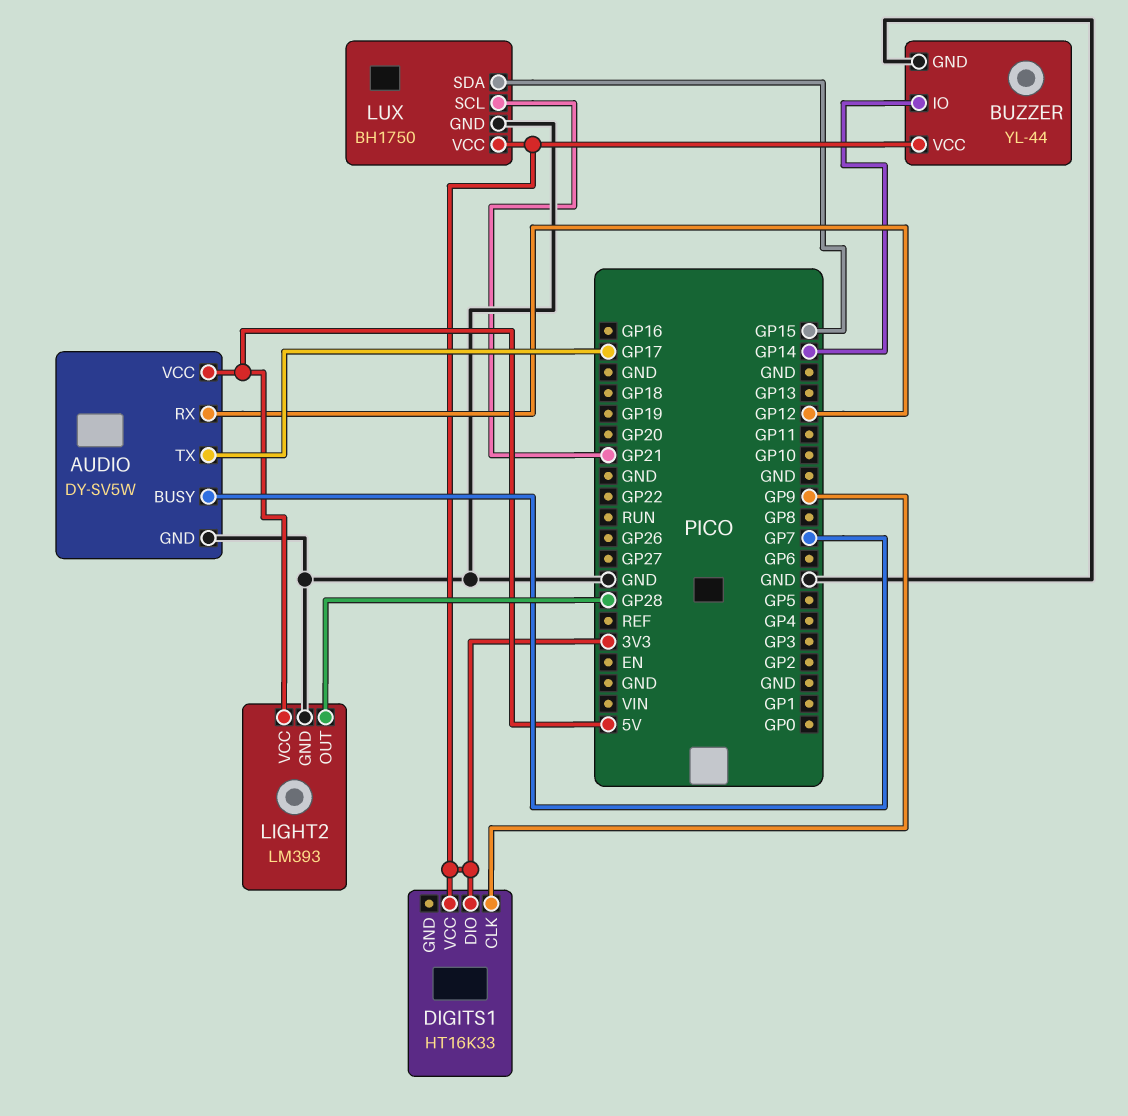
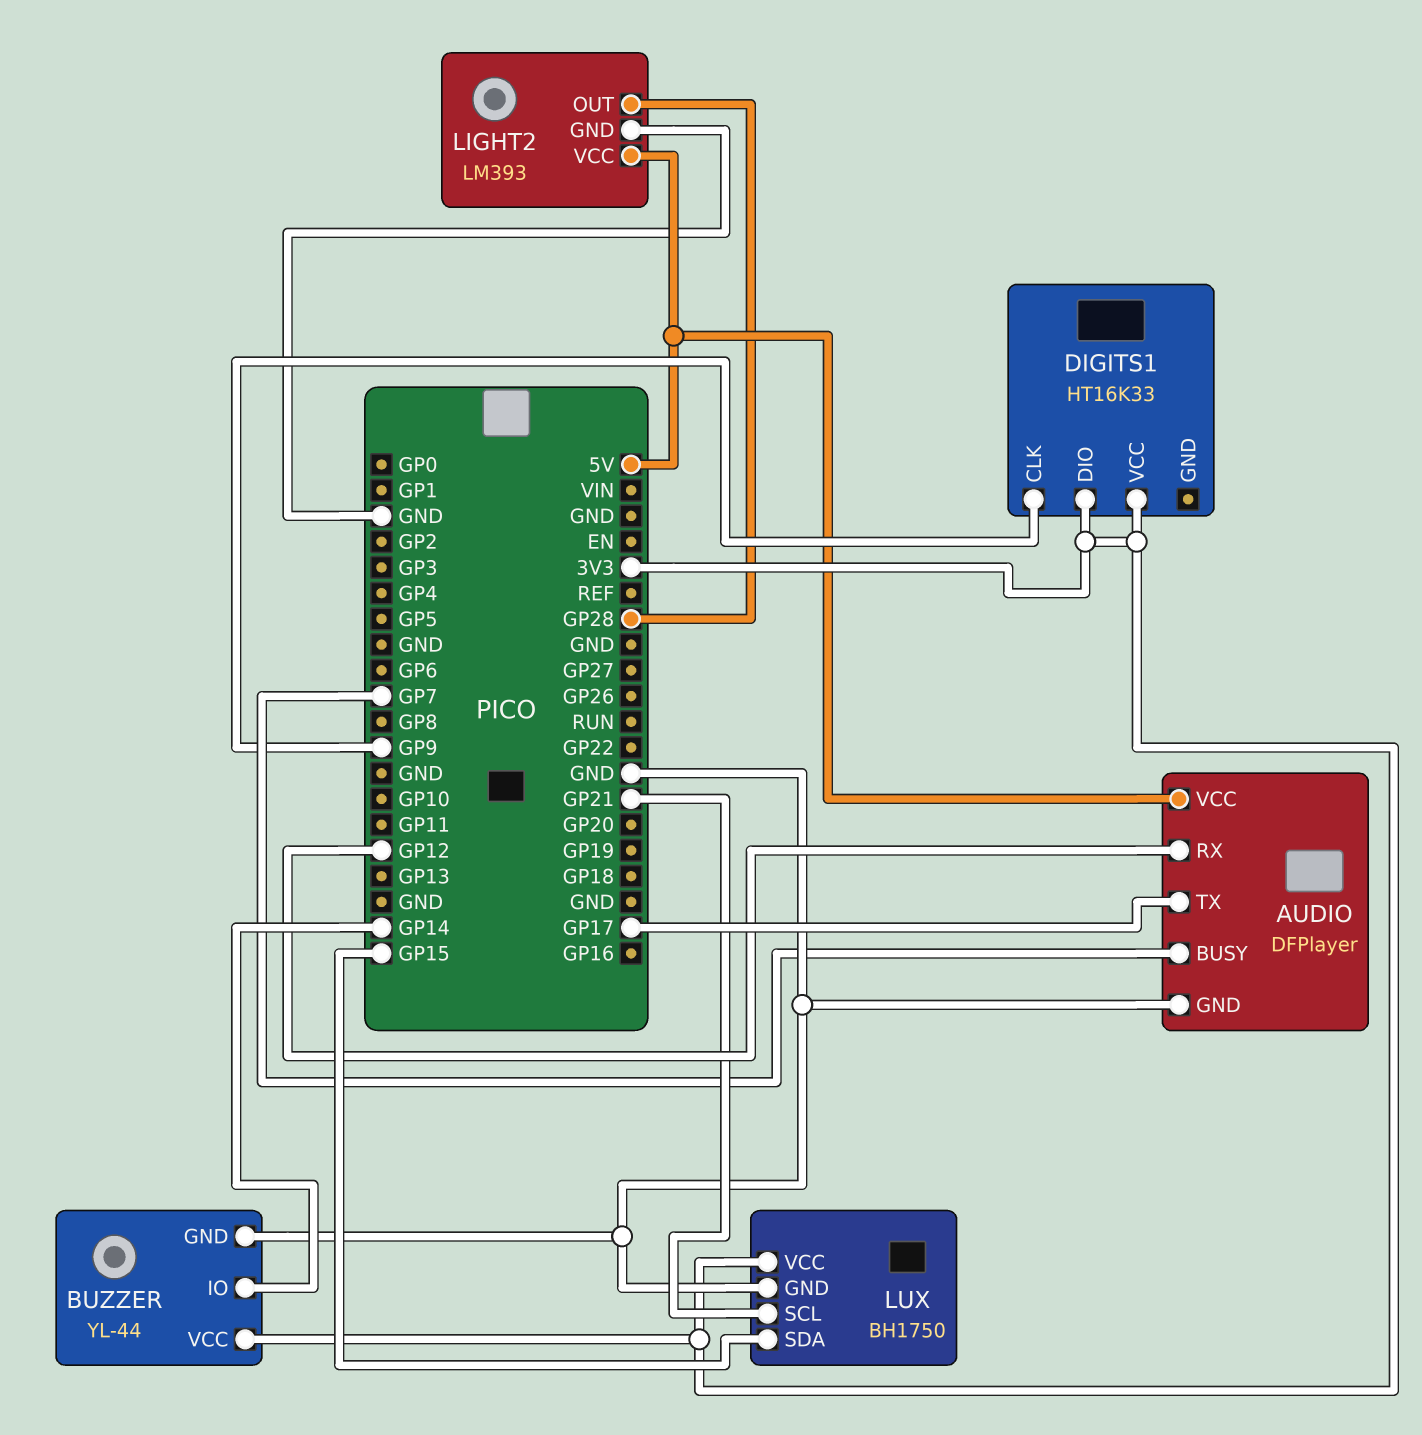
AUDIO: DY-SV5W -> DFPlayer

